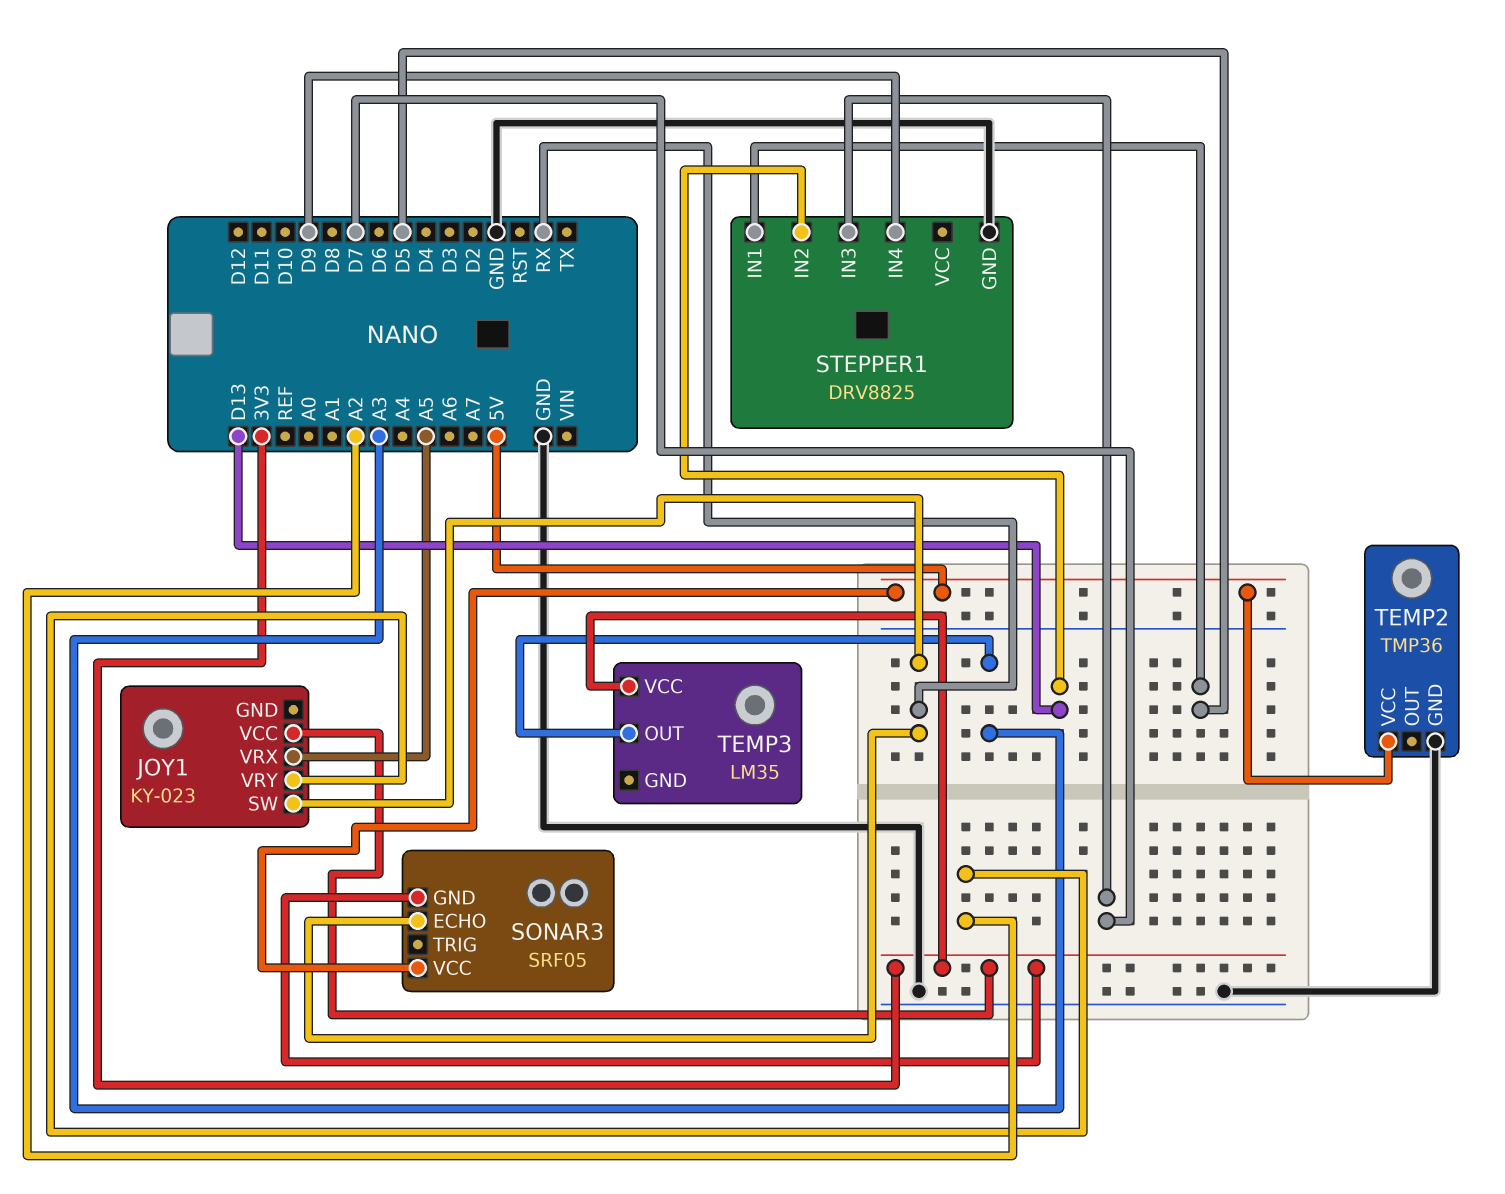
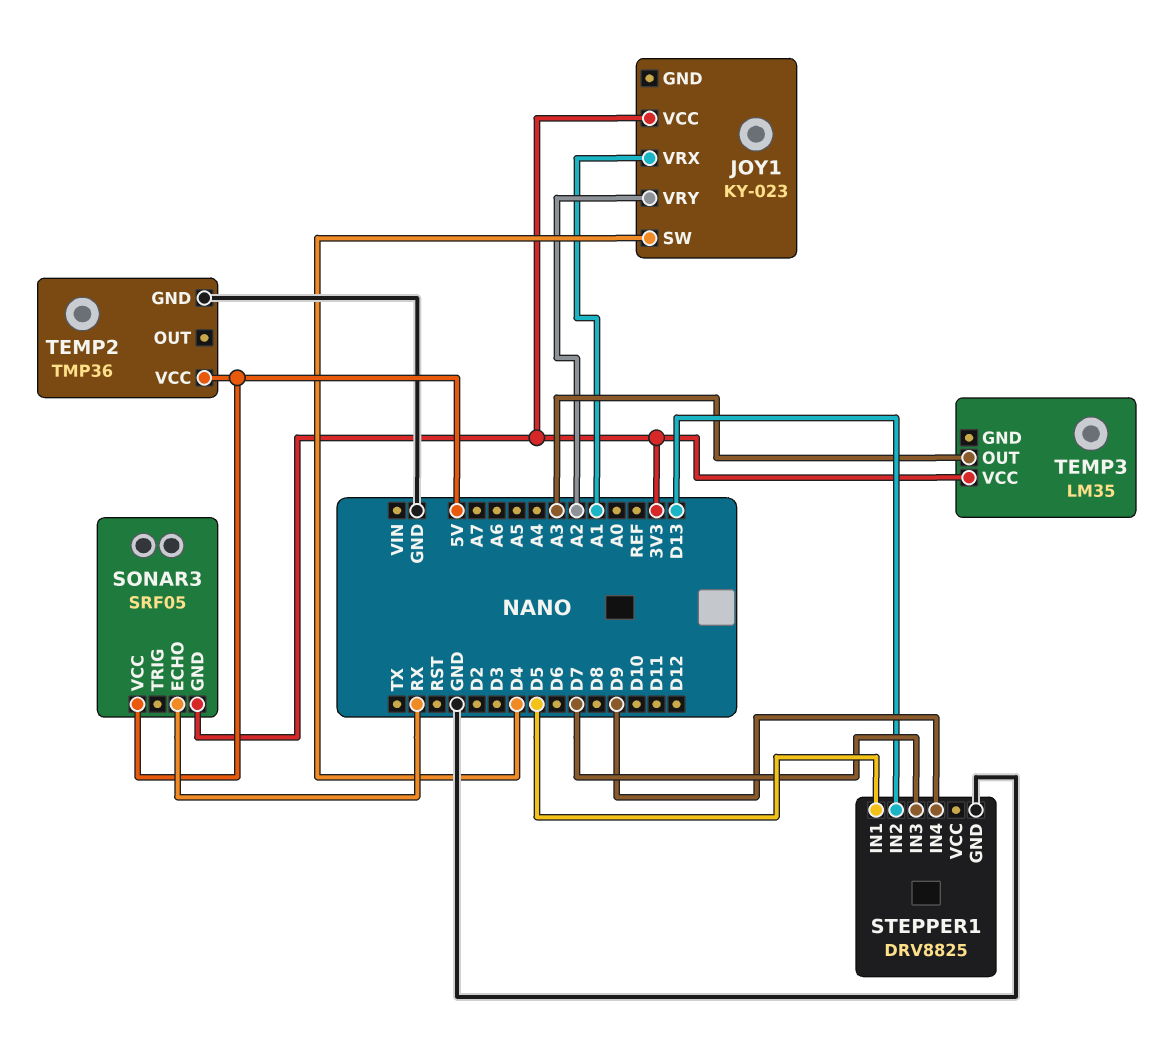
JOY1 pin SW: RX -> D4
JOY1 pin VRX: A5 -> A1

